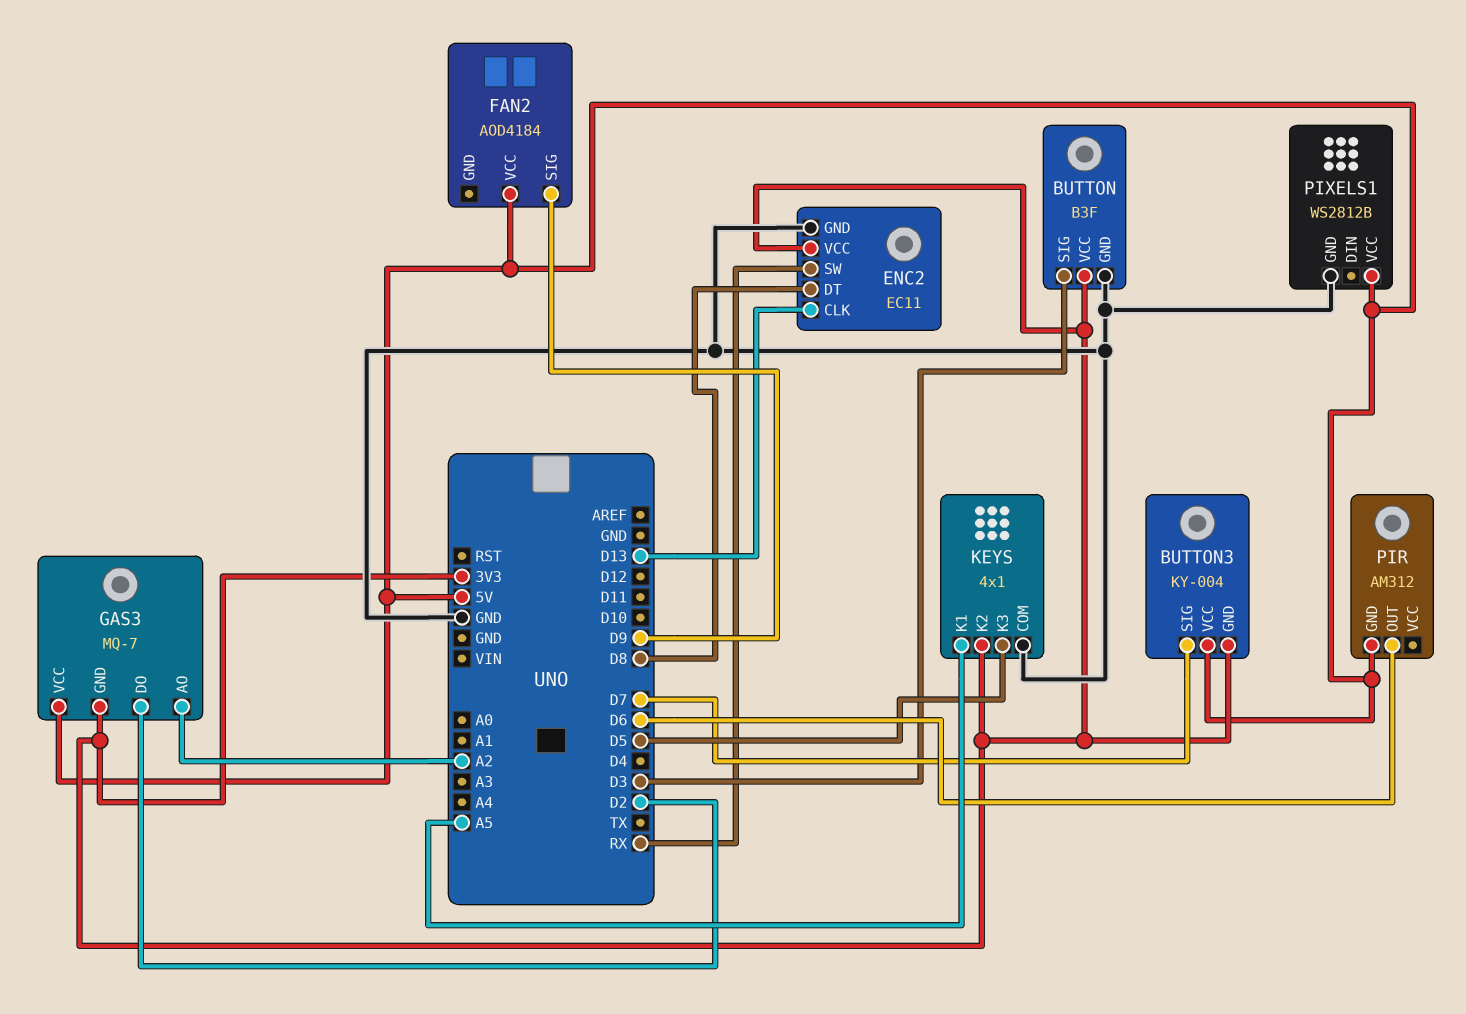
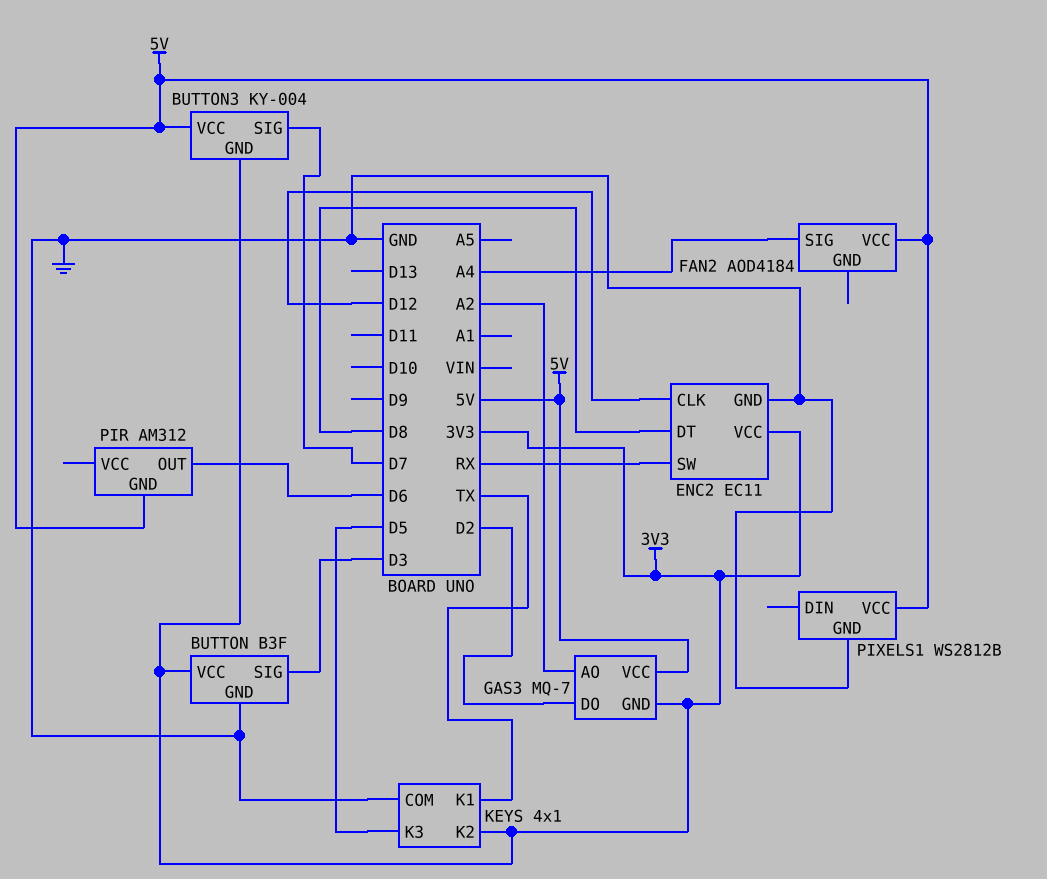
ENC2 pin CLK: D13 -> D12
FAN2 pin SIG: D9 -> A4
KEYS pin K1: A5 -> TX

